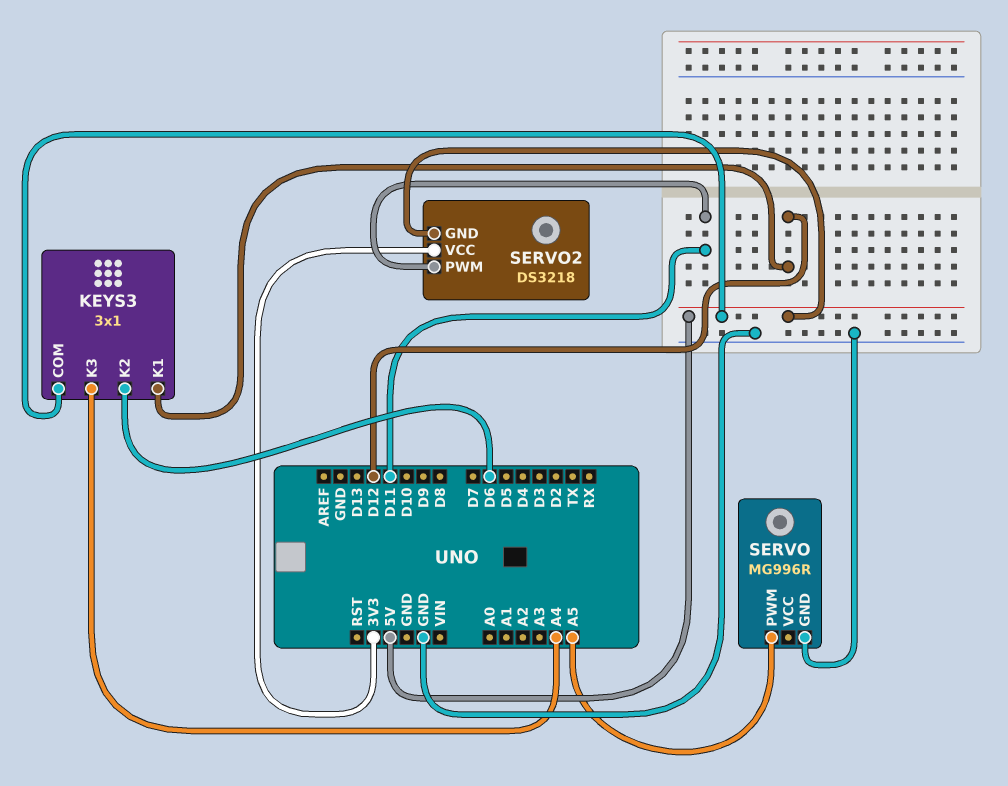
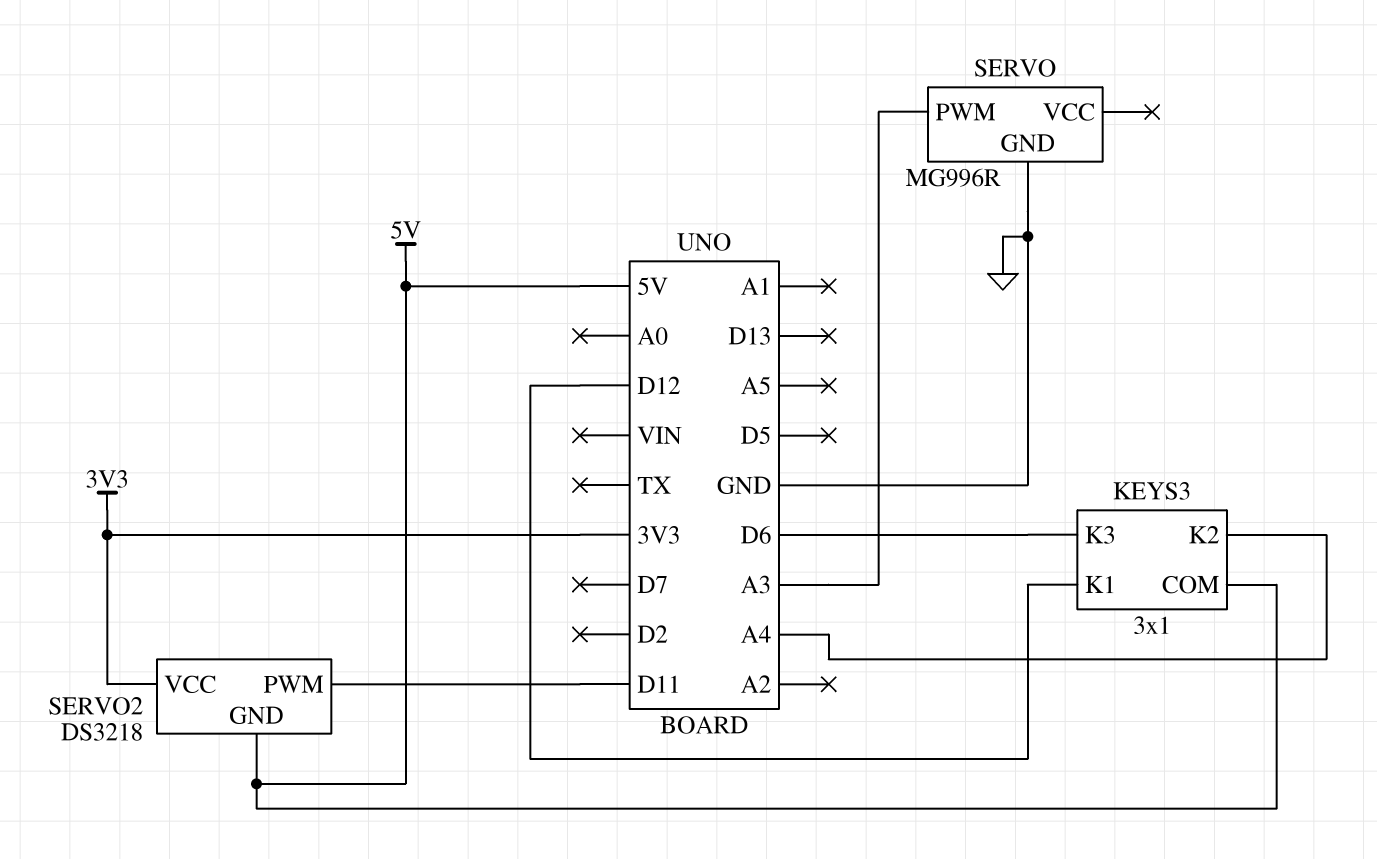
KEYS3 pin K2: D6 -> A4
KEYS3 pin K3: A4 -> D6
SERVO pin PWM: A5 -> A3

